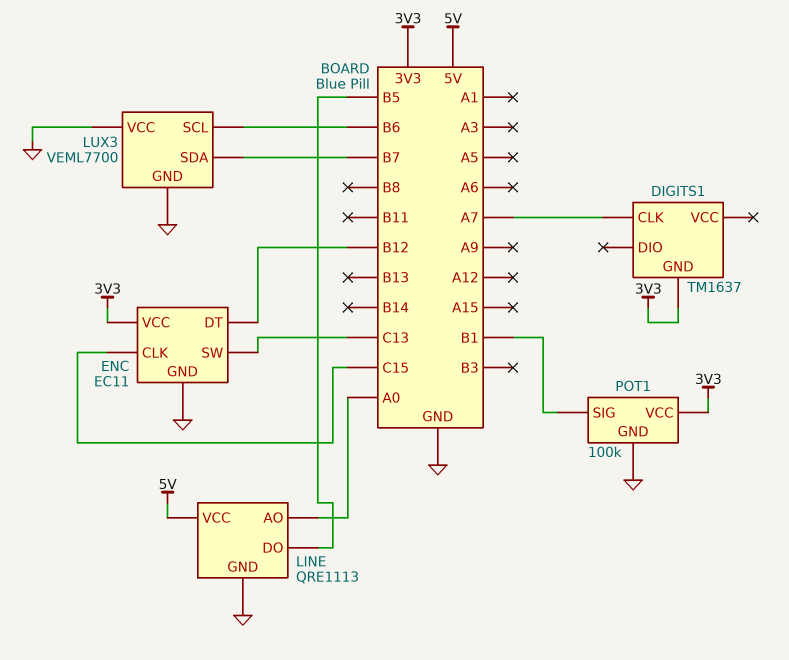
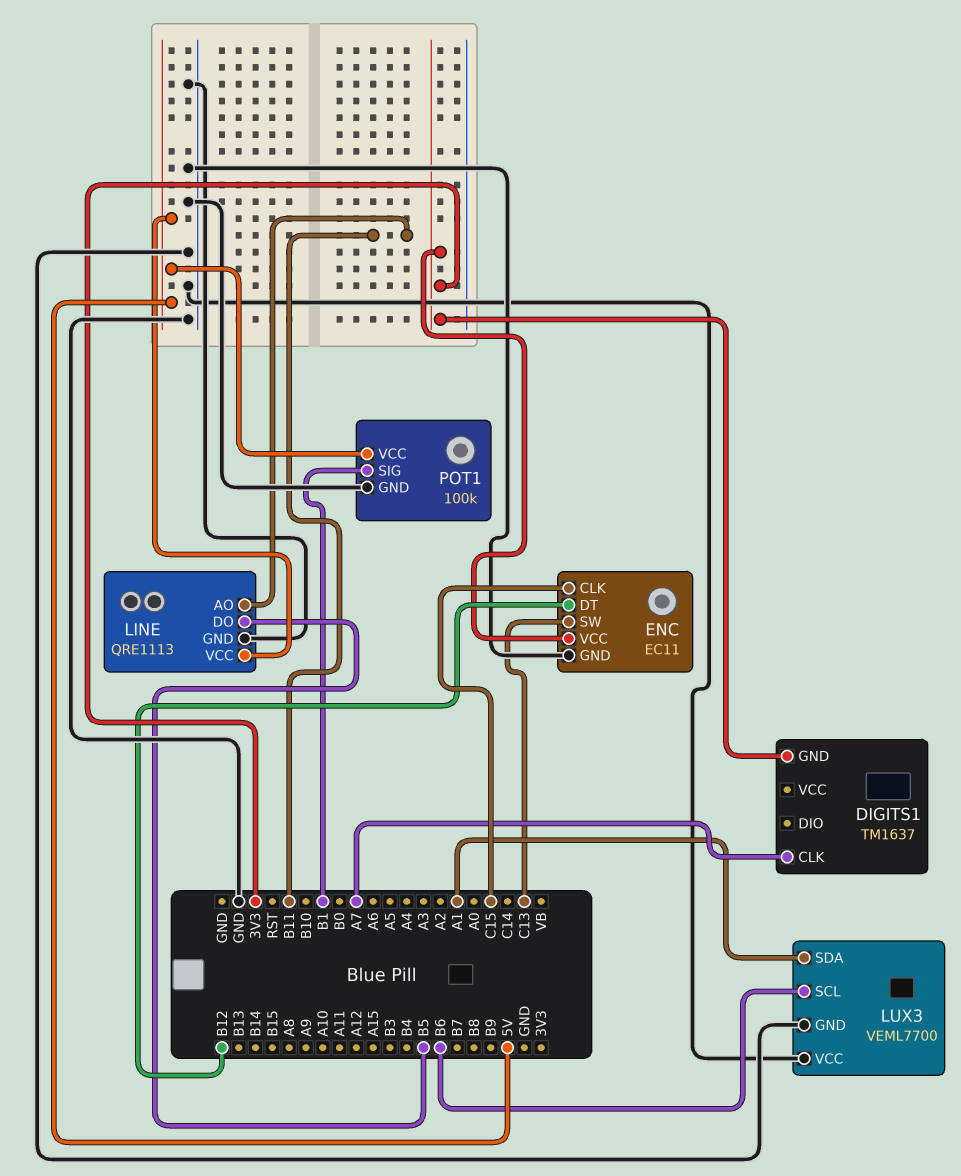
LINE pin AO: A0 -> B11
LUX3 pin SDA: B7 -> A1
POT1 pin VCC: 3V3 -> 5V

